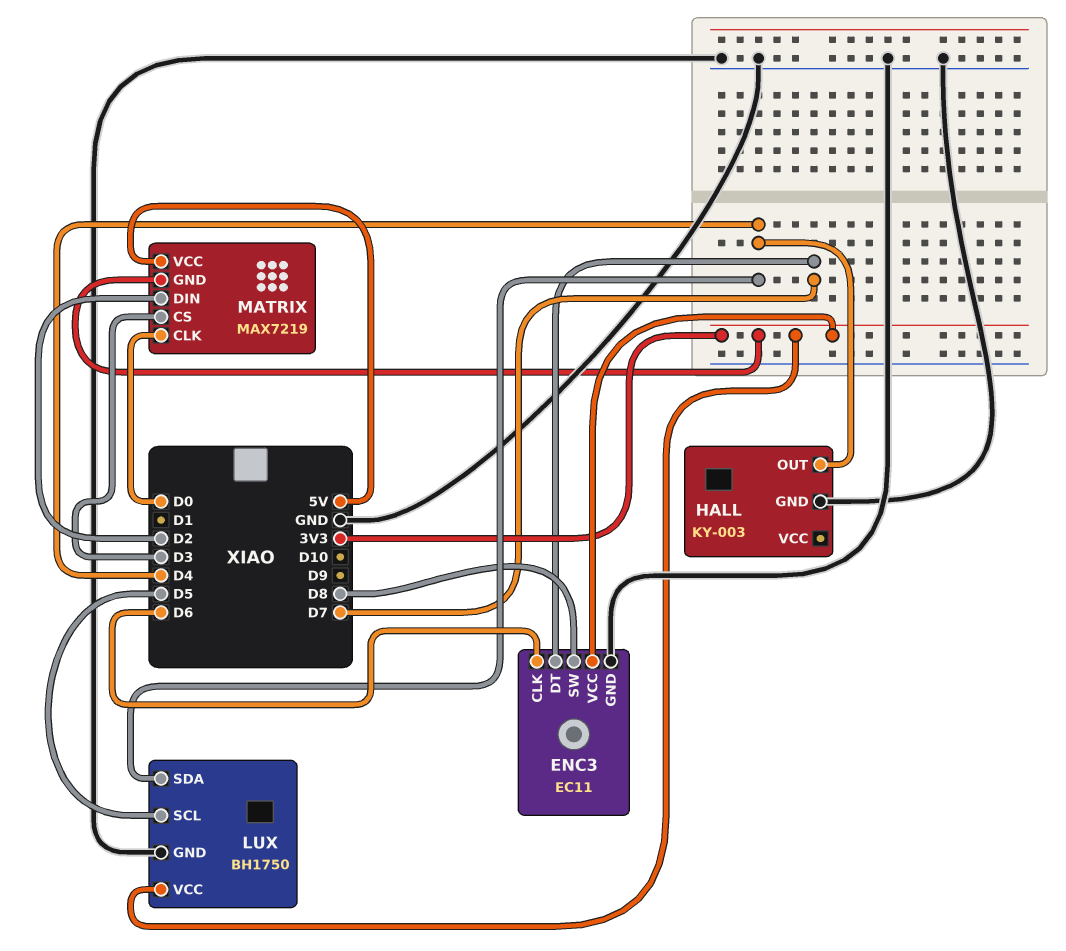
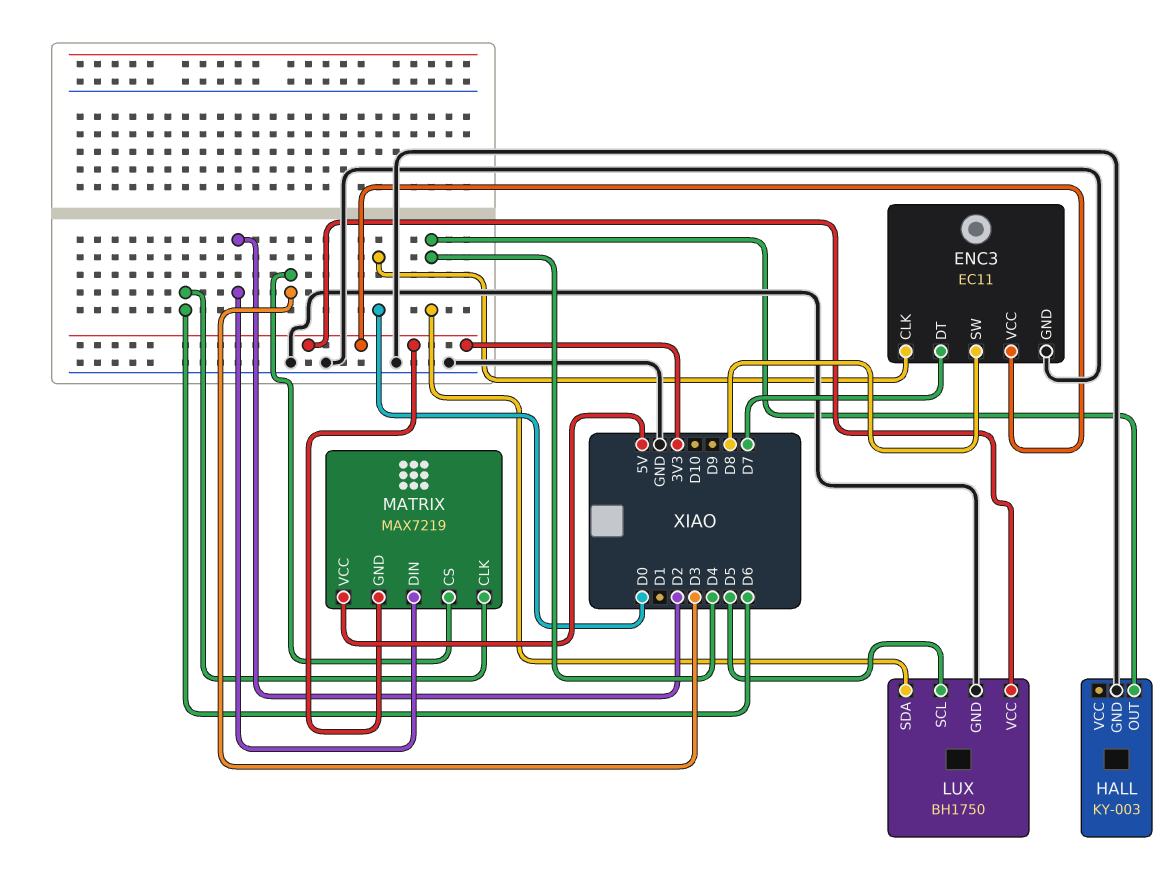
ENC3 pin CLK: D6 -> D0
MATRIX pin CLK: D0 -> D6

